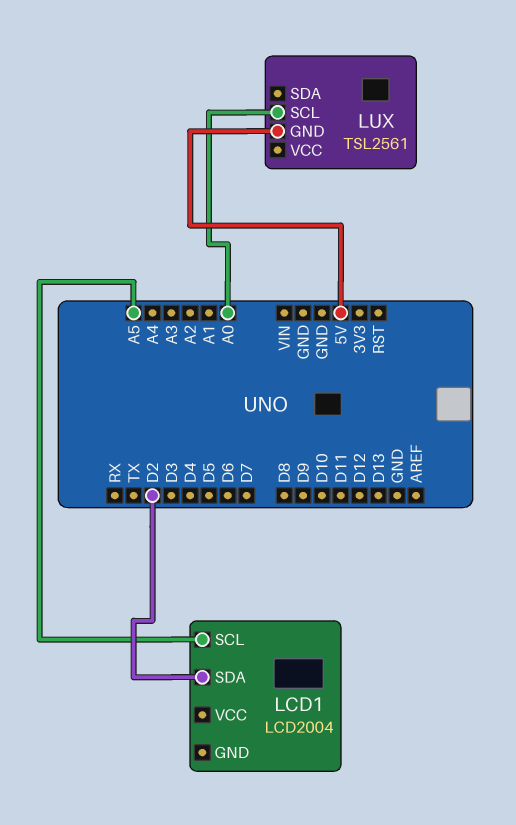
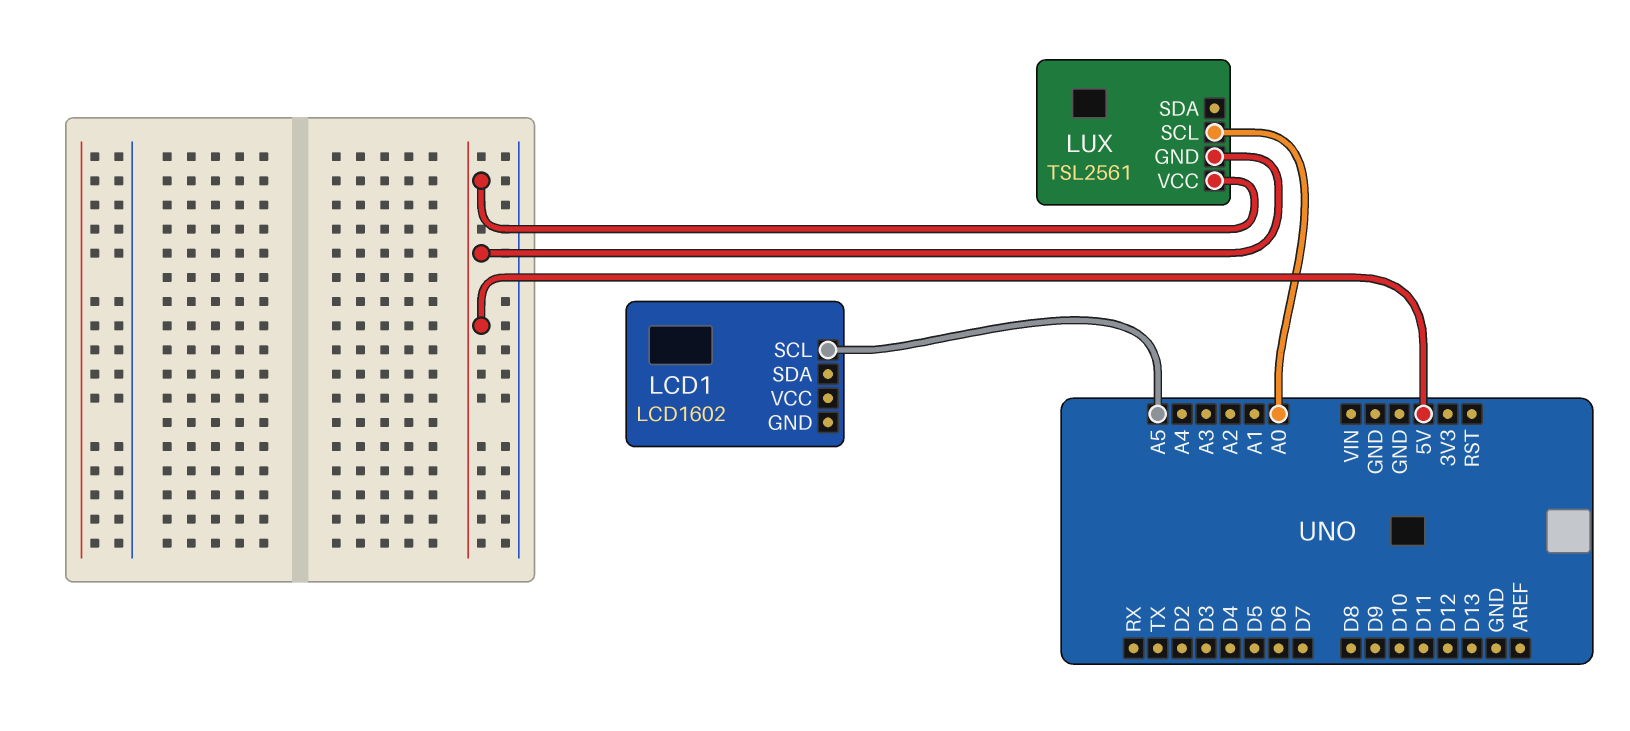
LCD1: LCD2004 -> LCD1602
LCD1 pin SDA: D2 -> none
LUX pin VCC: none -> 5V

